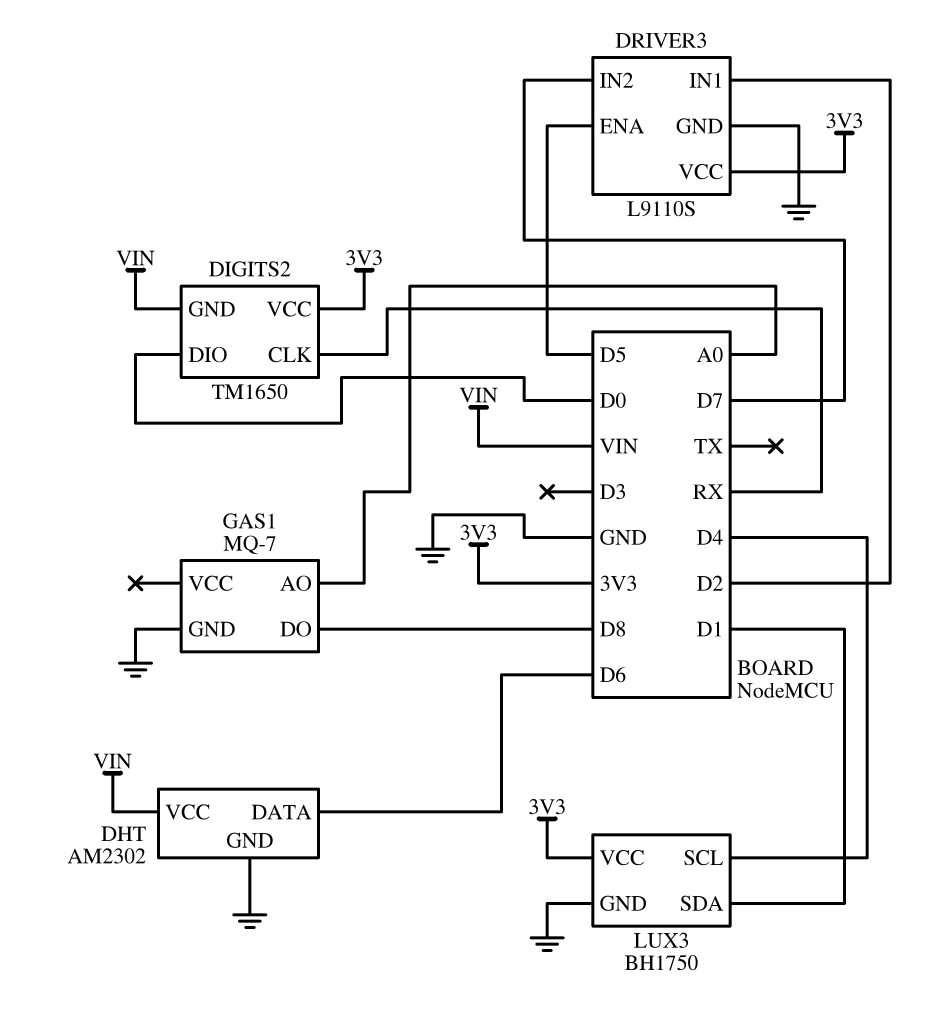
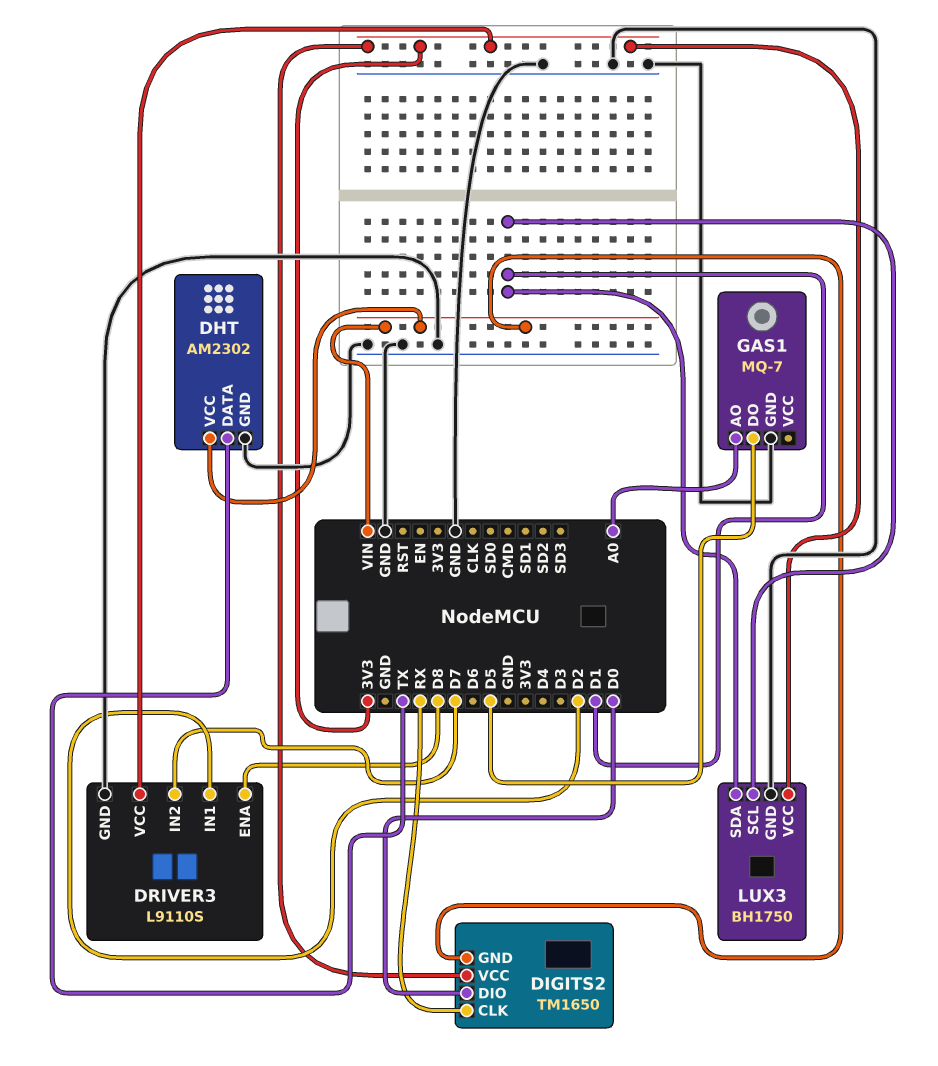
DHT pin DATA: D6 -> TX
DRIVER3 pin ENA: D5 -> D8
GAS1 pin DO: D8 -> D5
LUX3 pin SCL: D4 -> D1

